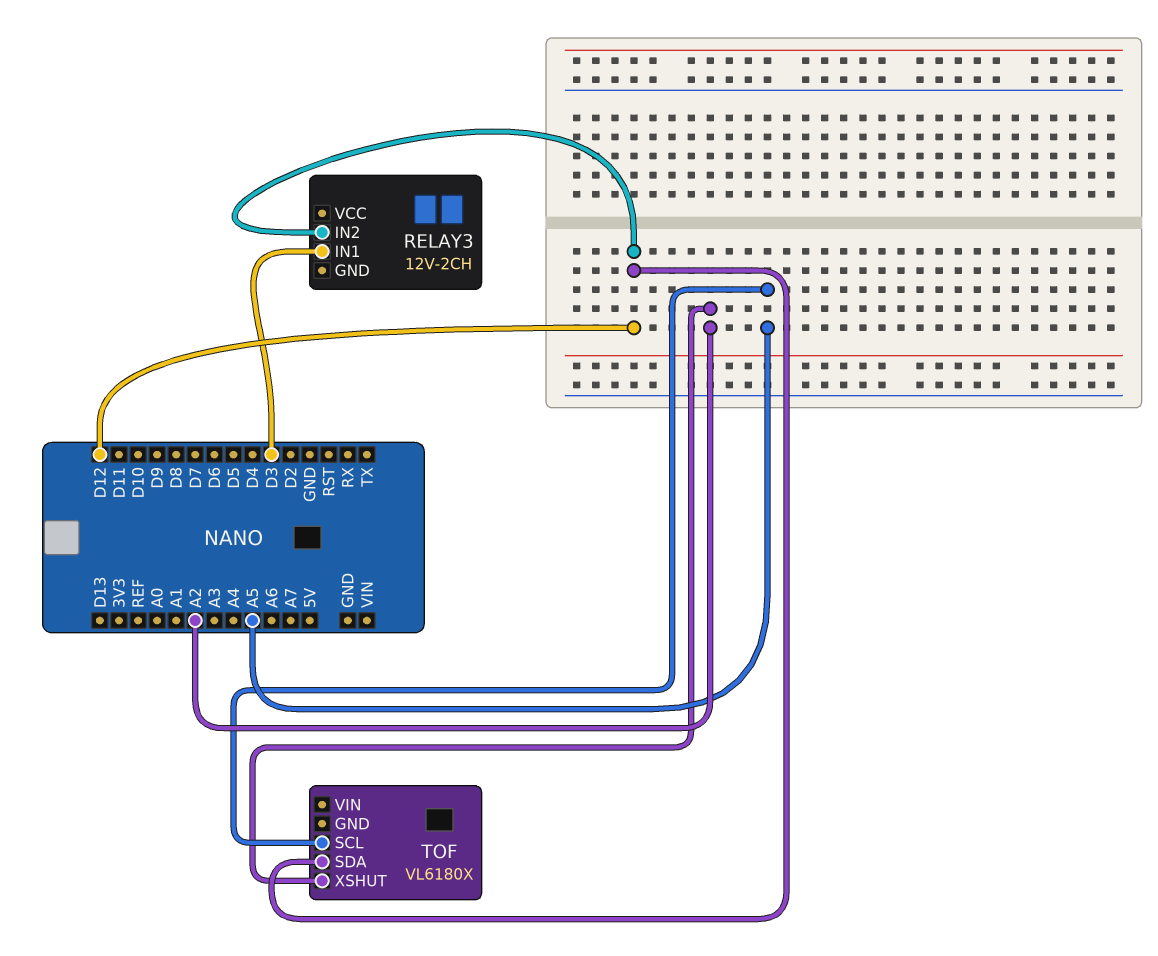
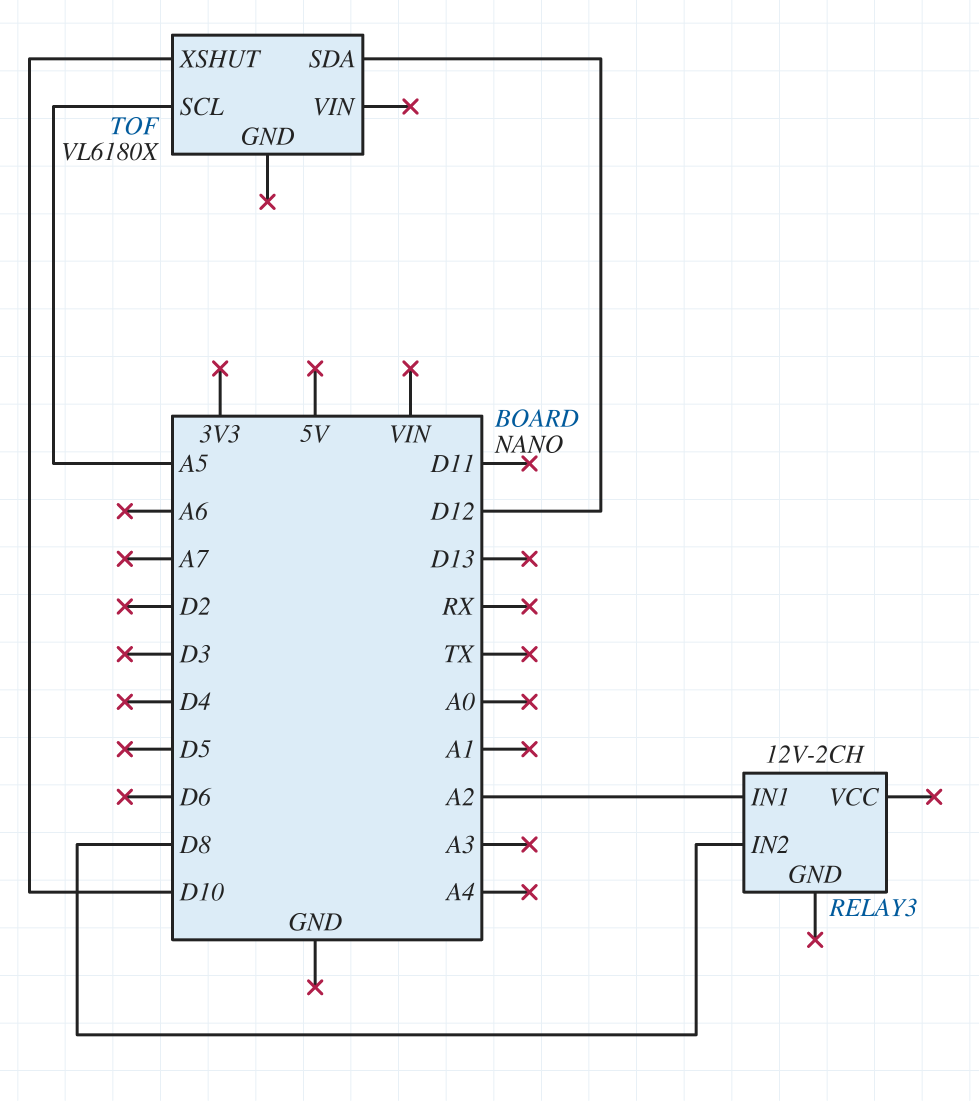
RELAY3 pin IN1: D3 -> A2
RELAY3 pin IN2: D12 -> D8
TOF pin XSHUT: A2 -> D10

